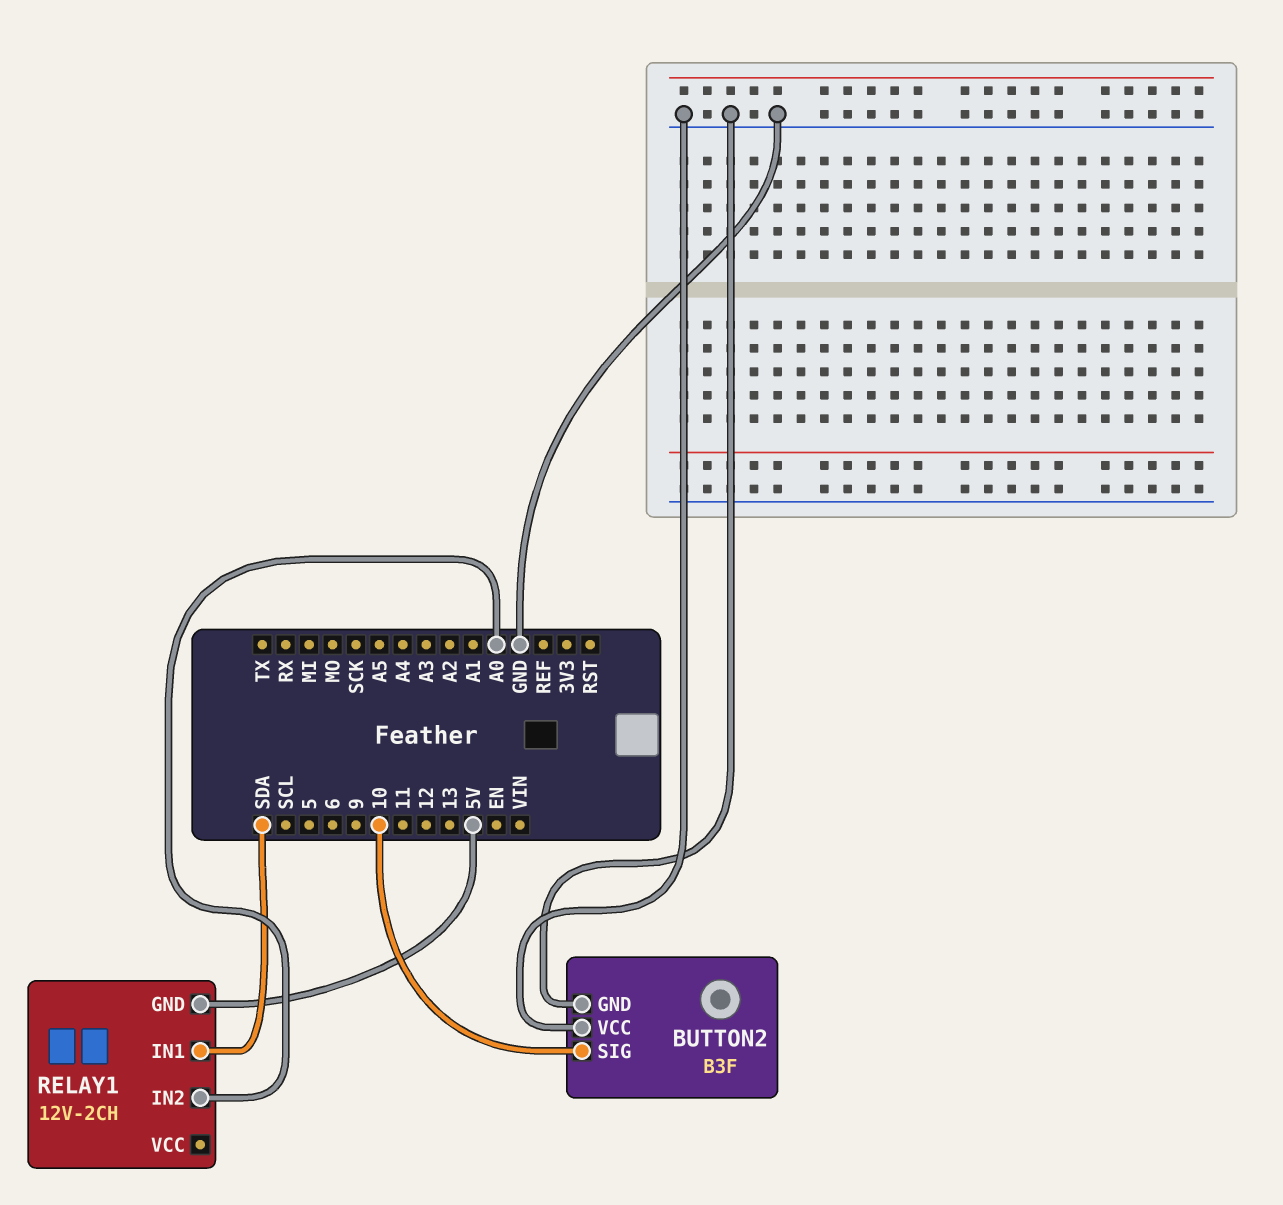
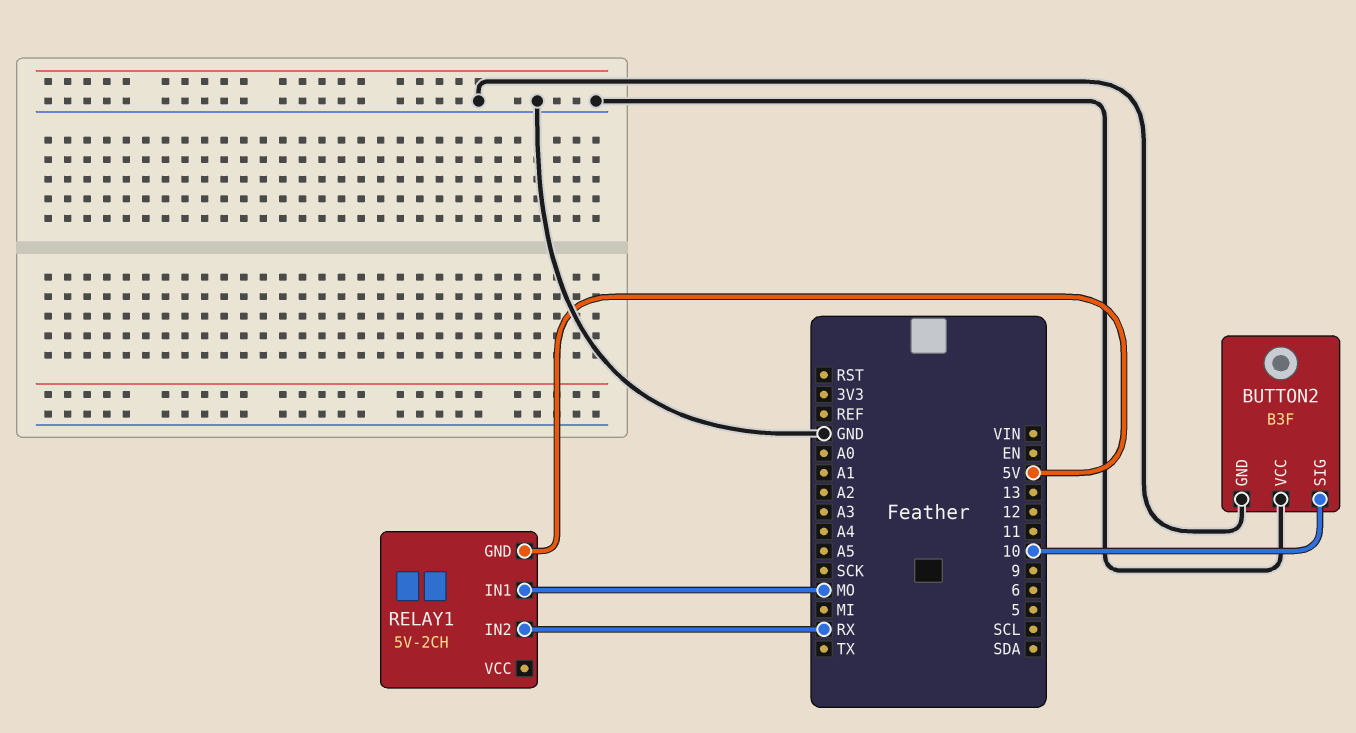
RELAY1: 12V-2CH -> 5V-2CH
RELAY1 pin IN1: SDA -> MO
RELAY1 pin IN2: A0 -> RX

